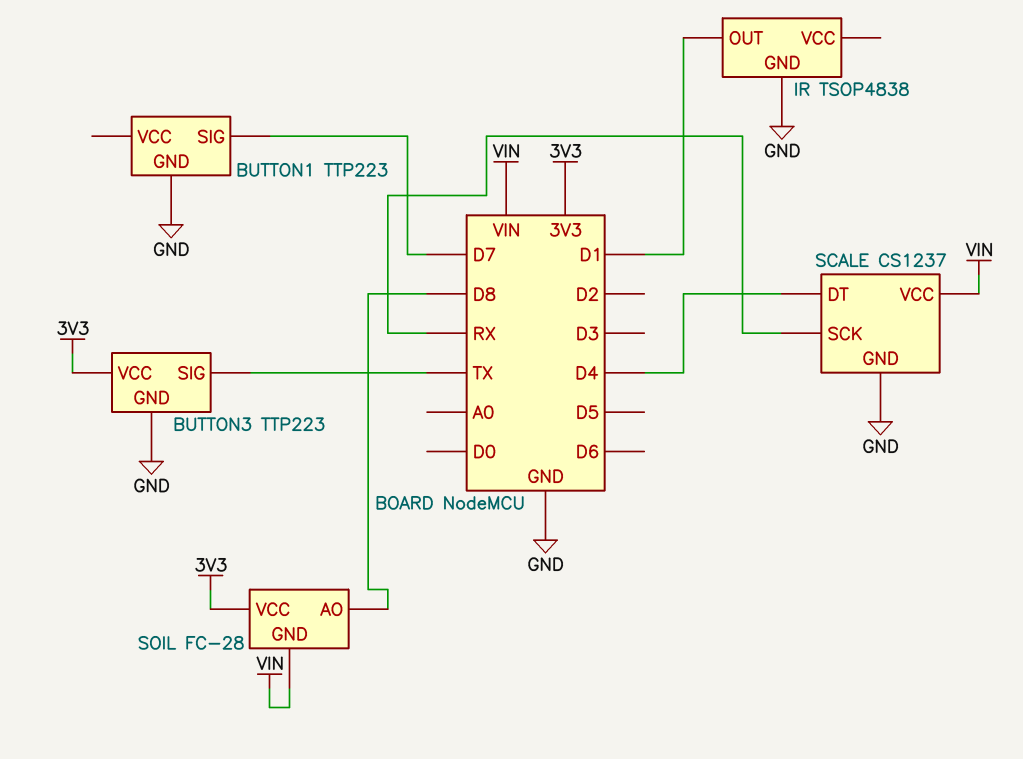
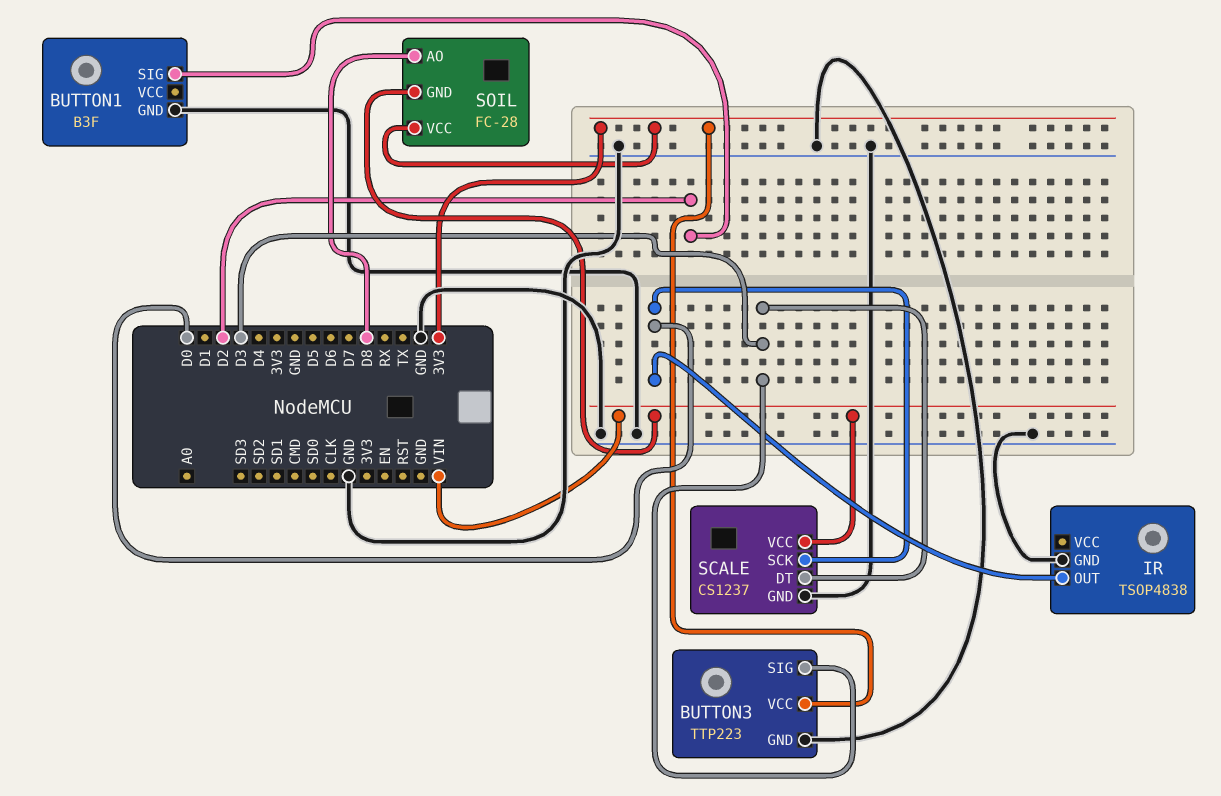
BUTTON1: TTP223 -> B3F
BUTTON1 pin SIG: D7 -> D2
BUTTON3 pin SIG: TX -> D3
IR pin OUT: D1 -> D0
SCALE pin DT: D4 -> D3
SCALE pin SCK: RX -> D0

